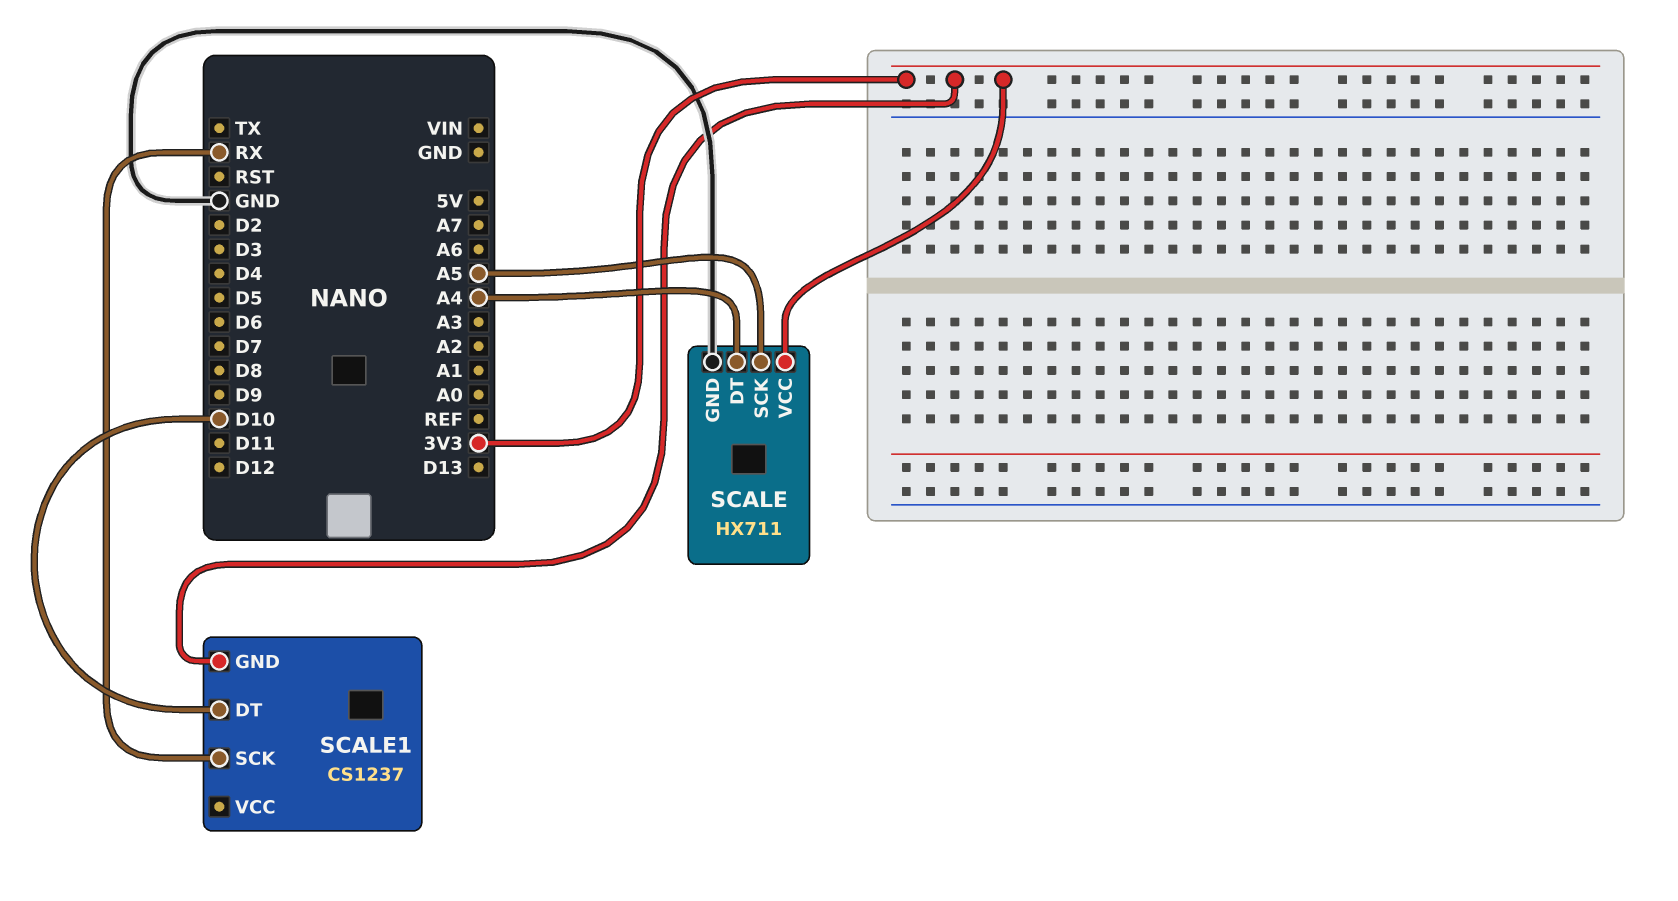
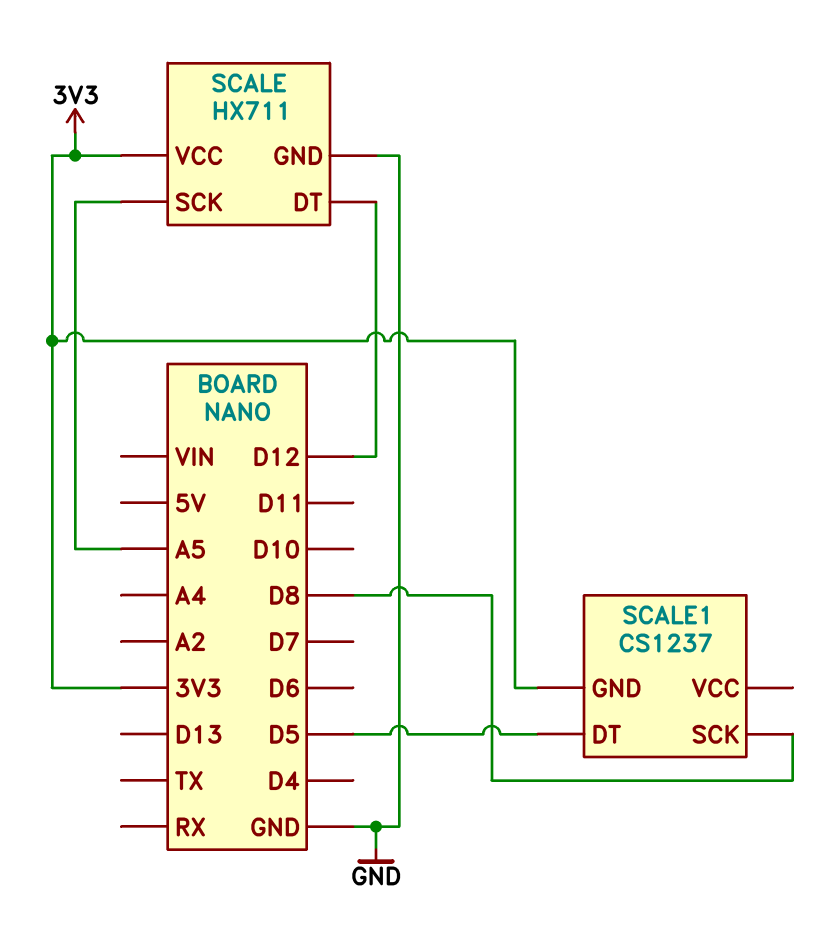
SCALE pin DT: A4 -> D12
SCALE1 pin DT: D10 -> D5
SCALE1 pin SCK: RX -> D8

